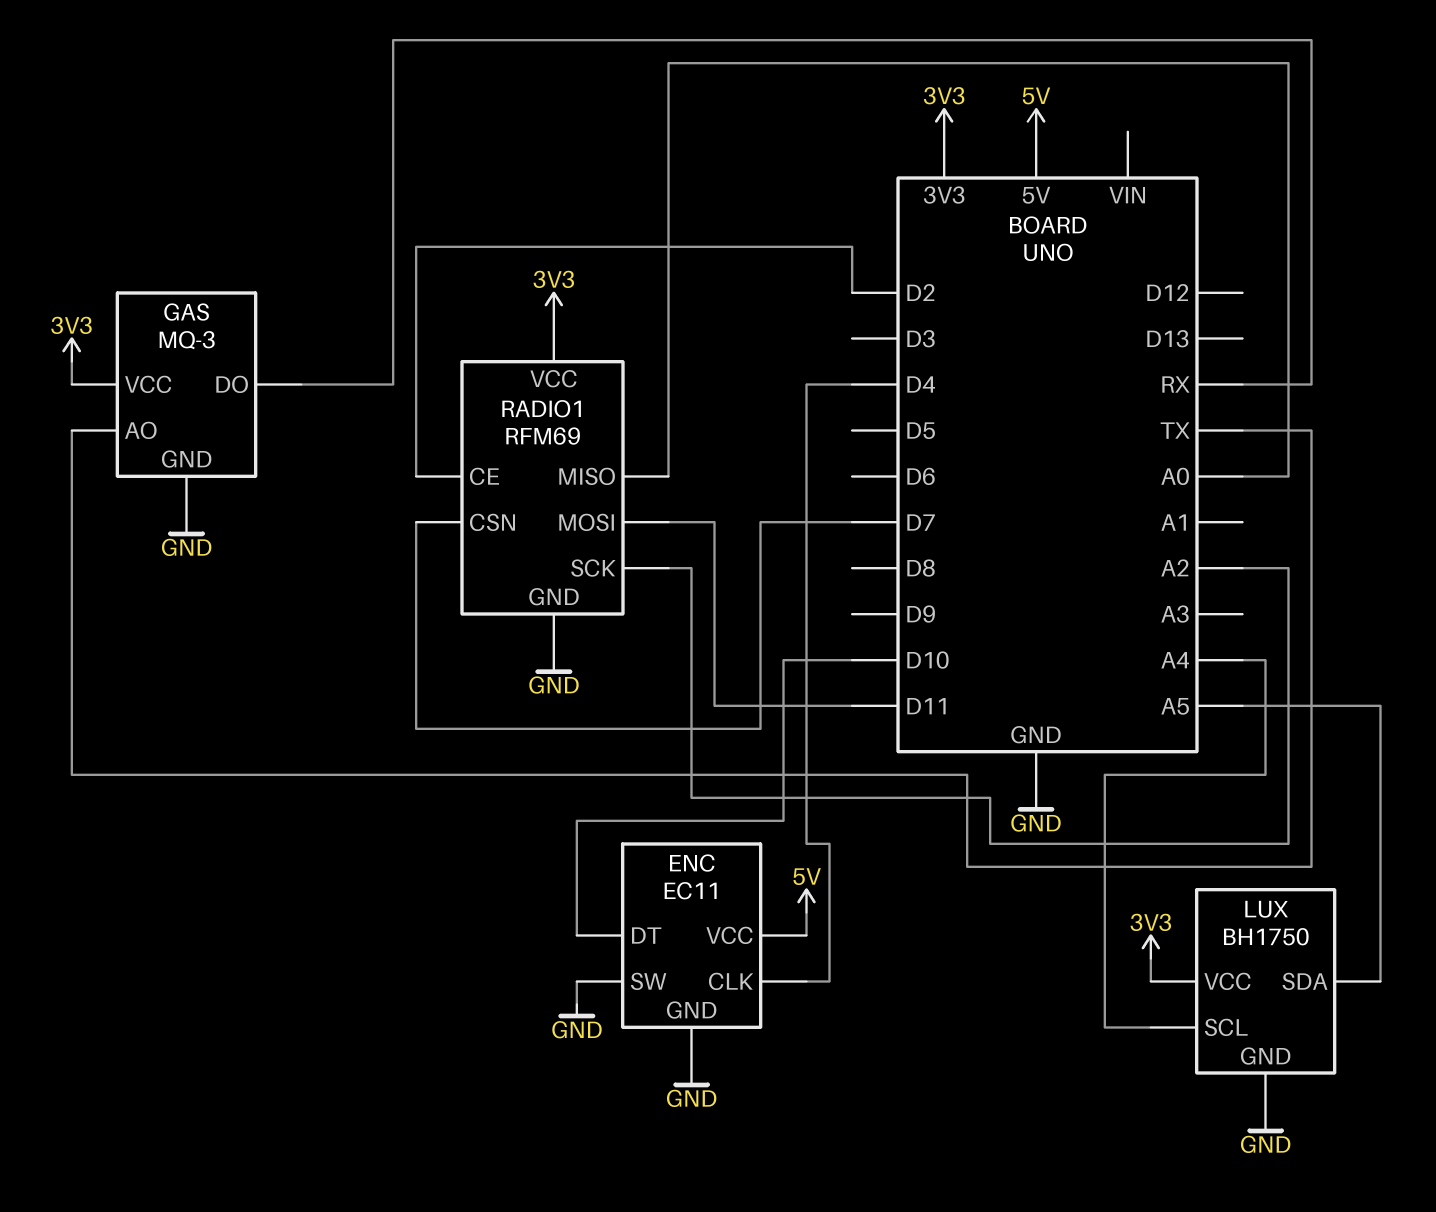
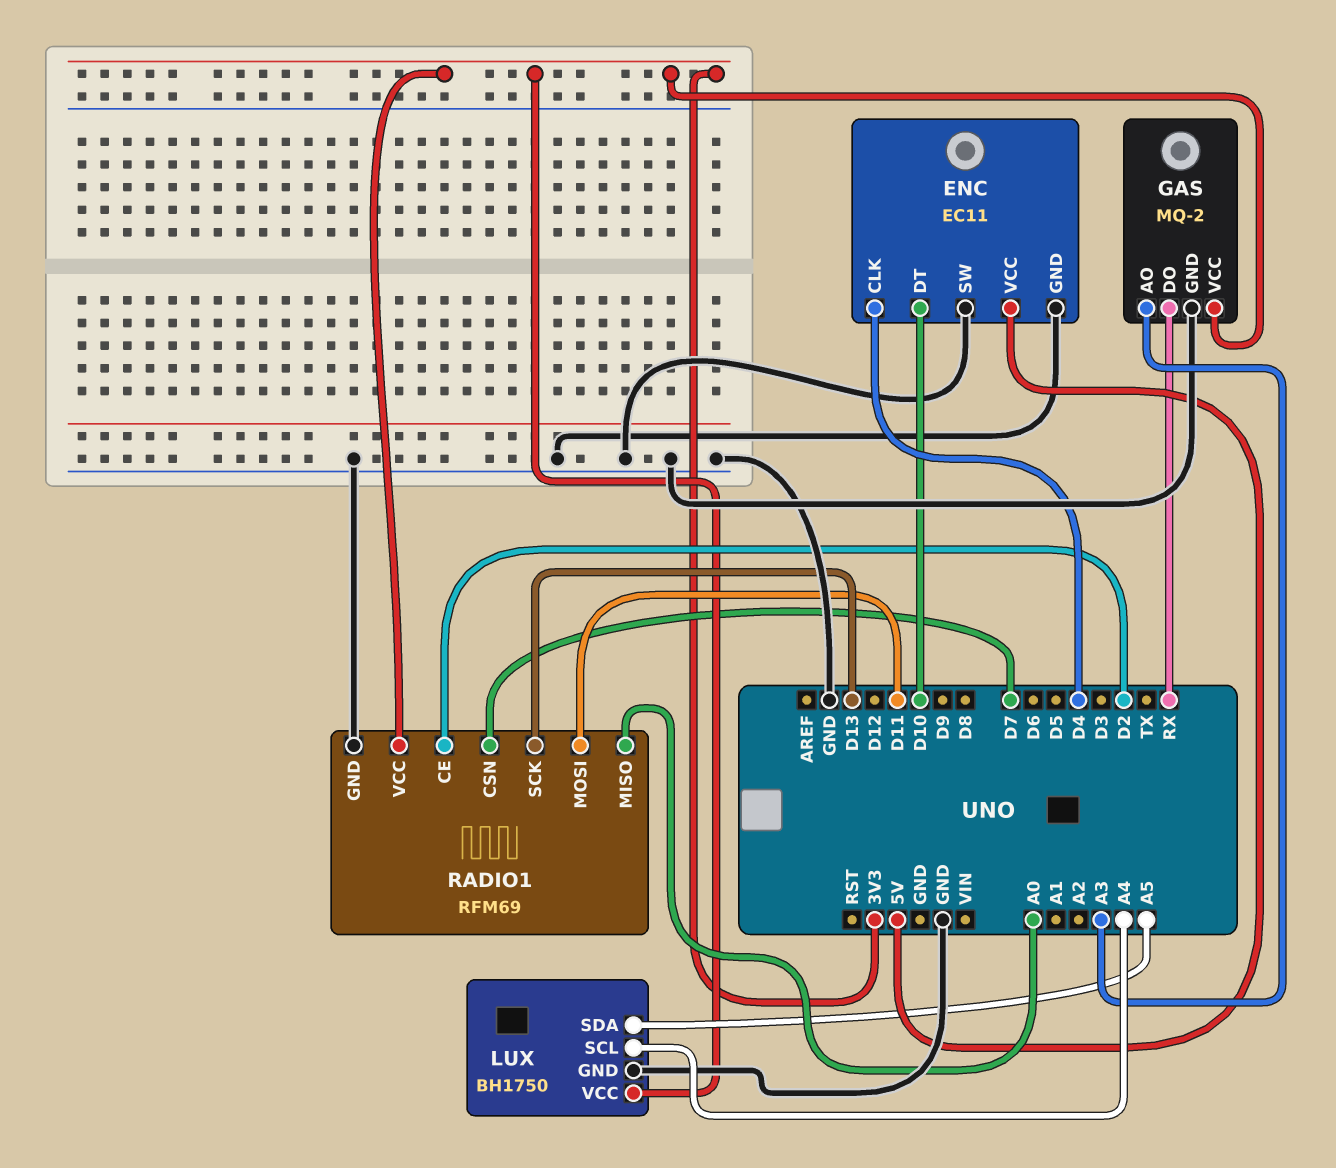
GAS: MQ-3 -> MQ-2
GAS pin AO: TX -> A3
RADIO1 pin SCK: A2 -> D13

